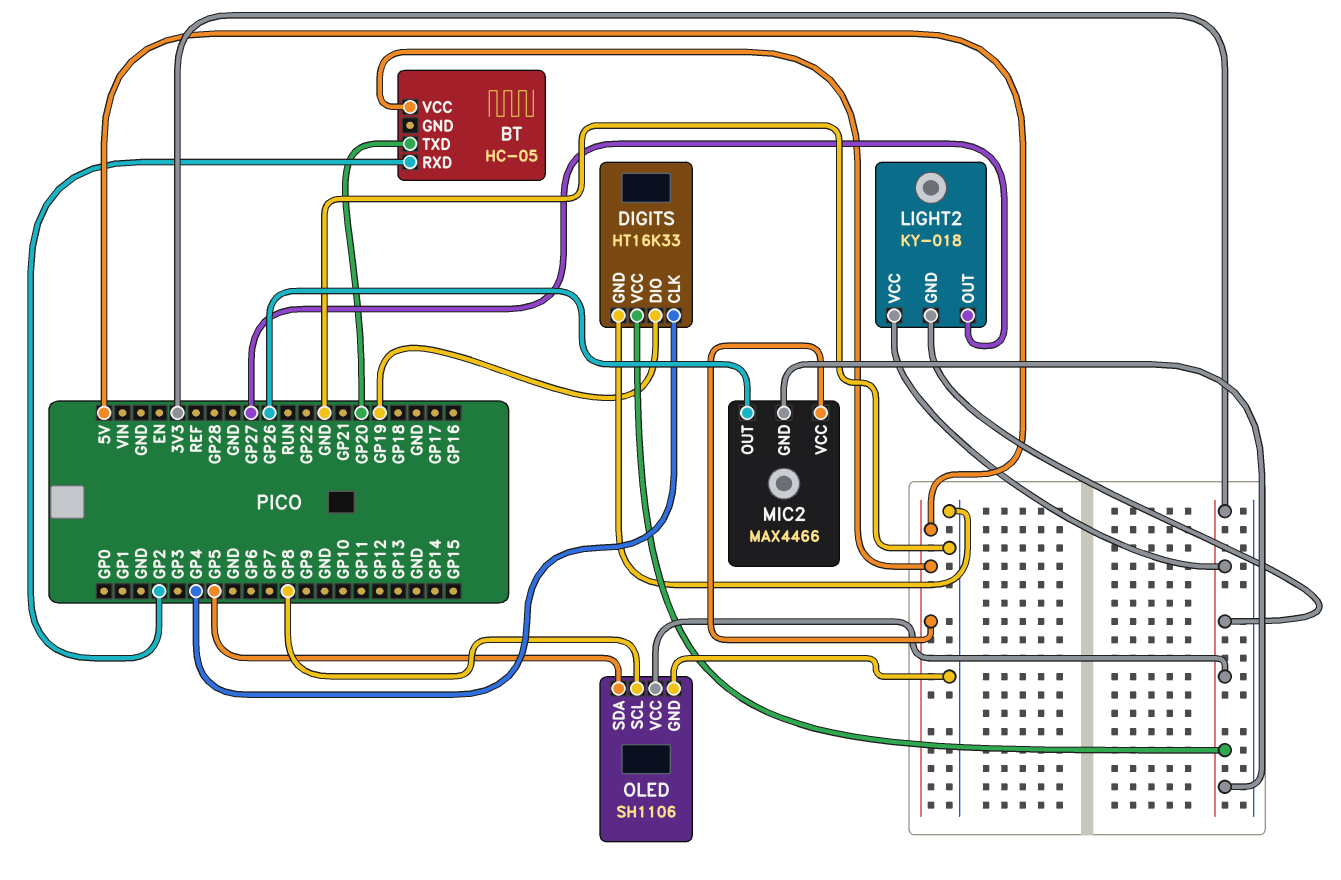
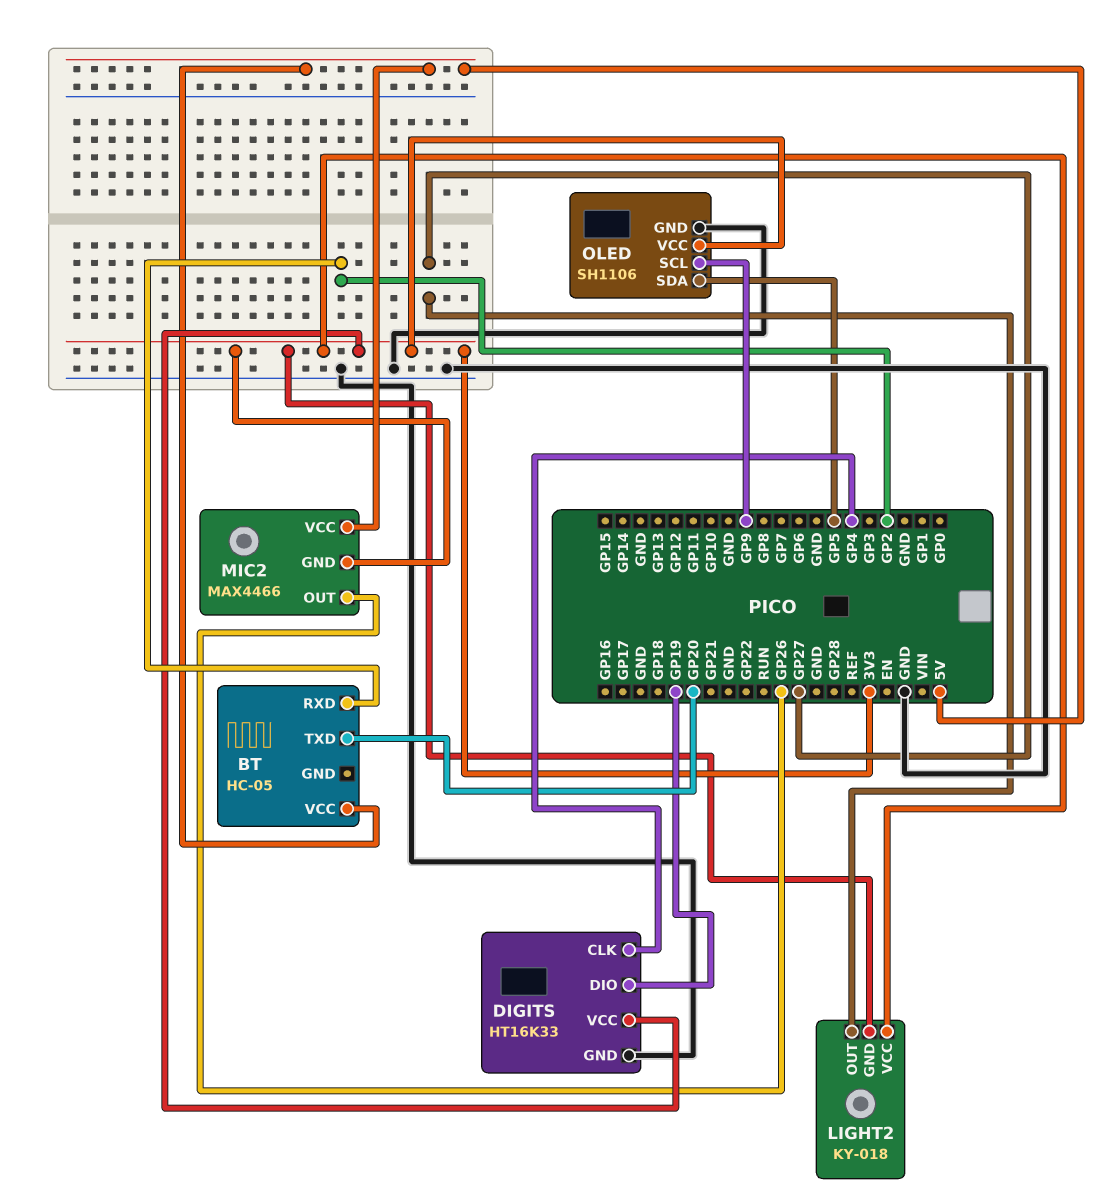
OLED pin SCL: GP8 -> GP9

